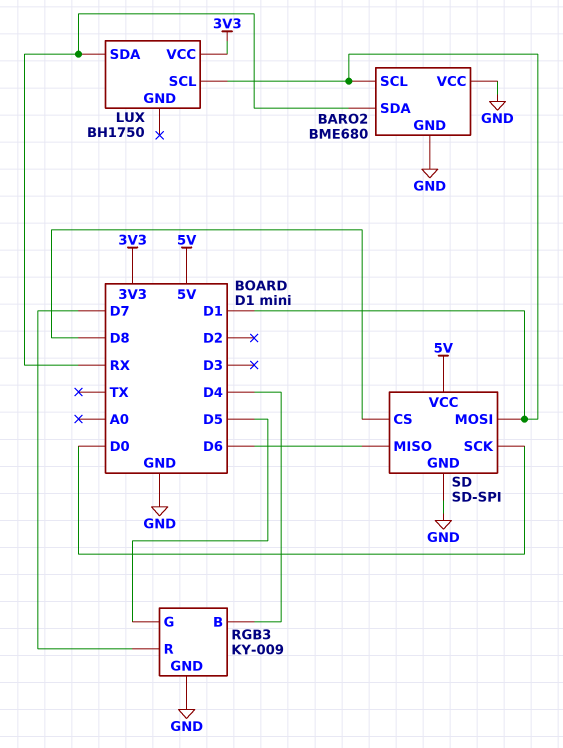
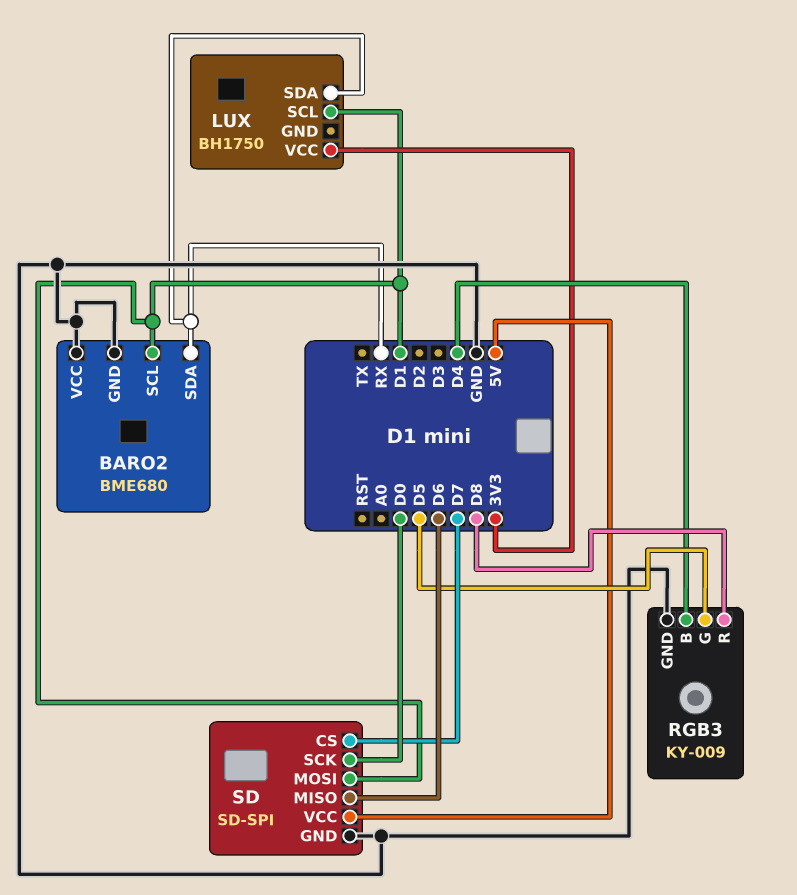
RGB3 pin R: D7 -> D8
SD pin CS: D8 -> D7

